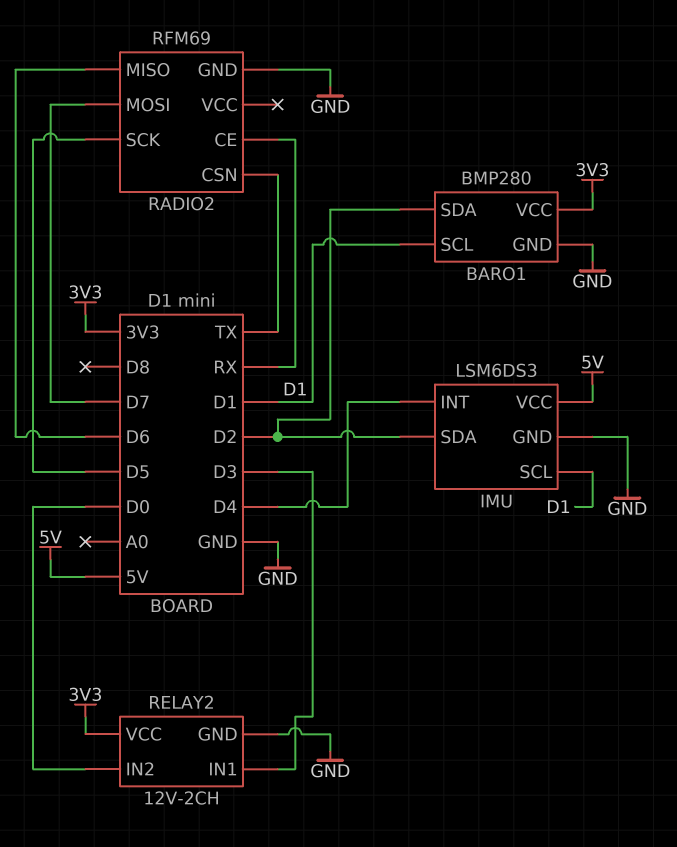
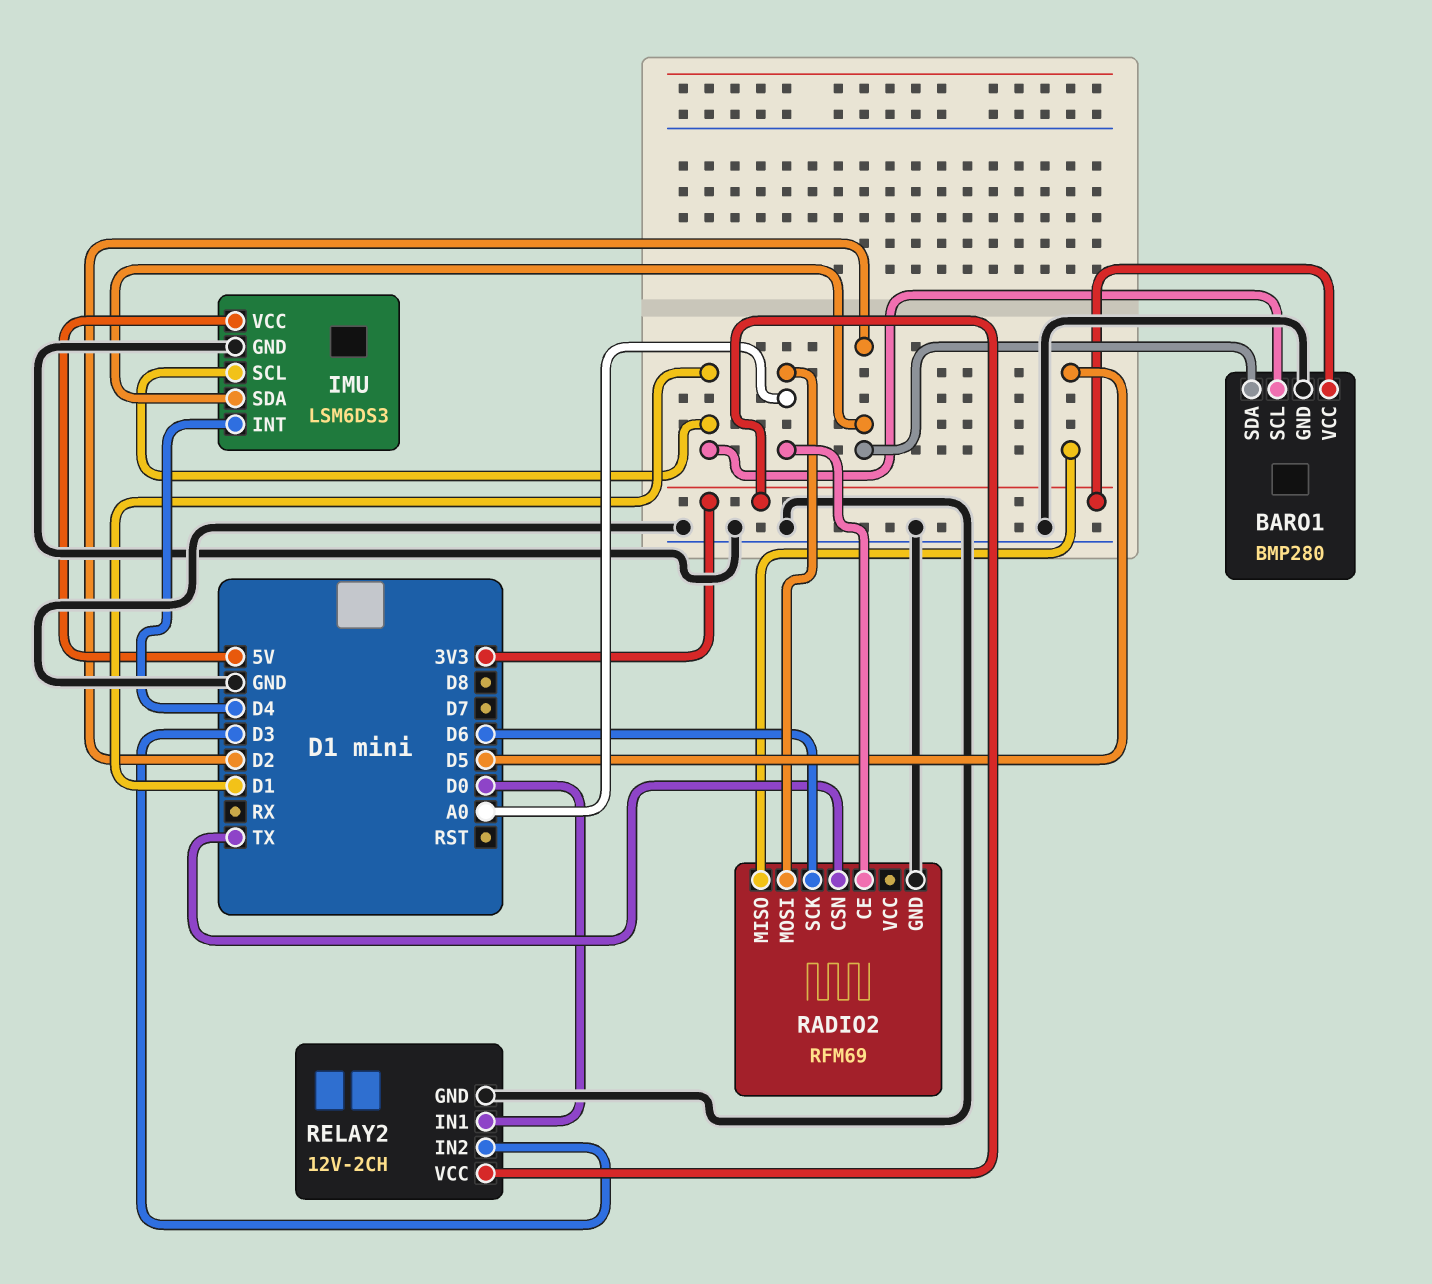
RADIO2 pin CE: RX -> A0
RADIO2 pin MISO: D6 -> D5
RADIO2 pin MOSI: D7 -> A0
RADIO2 pin SCK: D5 -> D6
RELAY2 pin IN1: D3 -> D0
RELAY2 pin IN2: D0 -> D3

